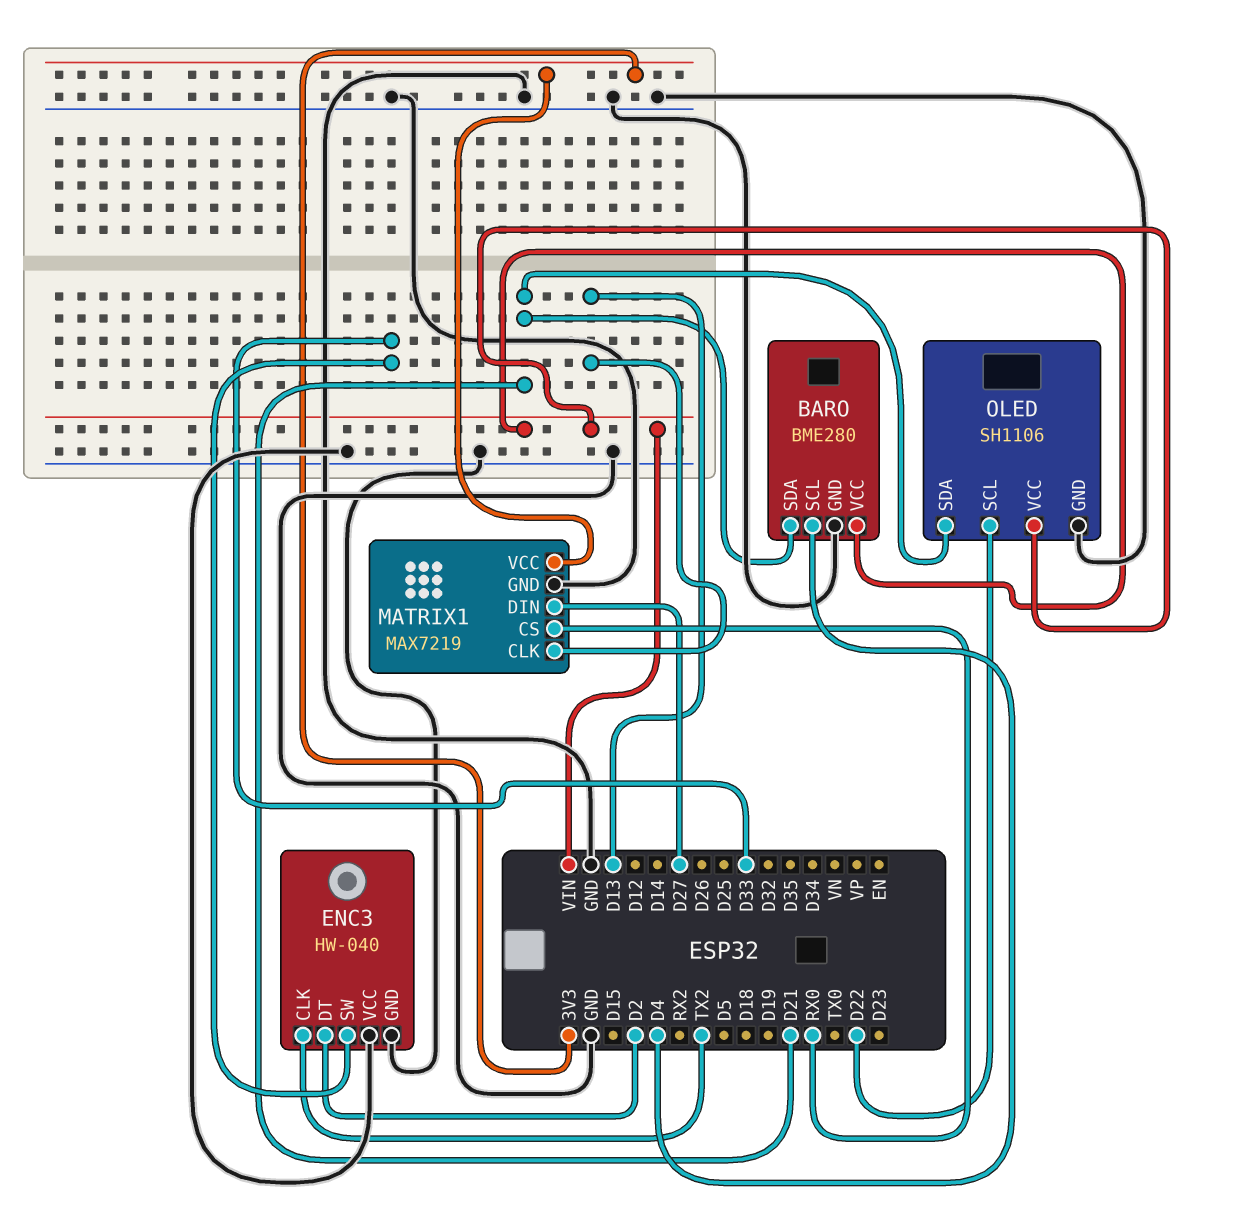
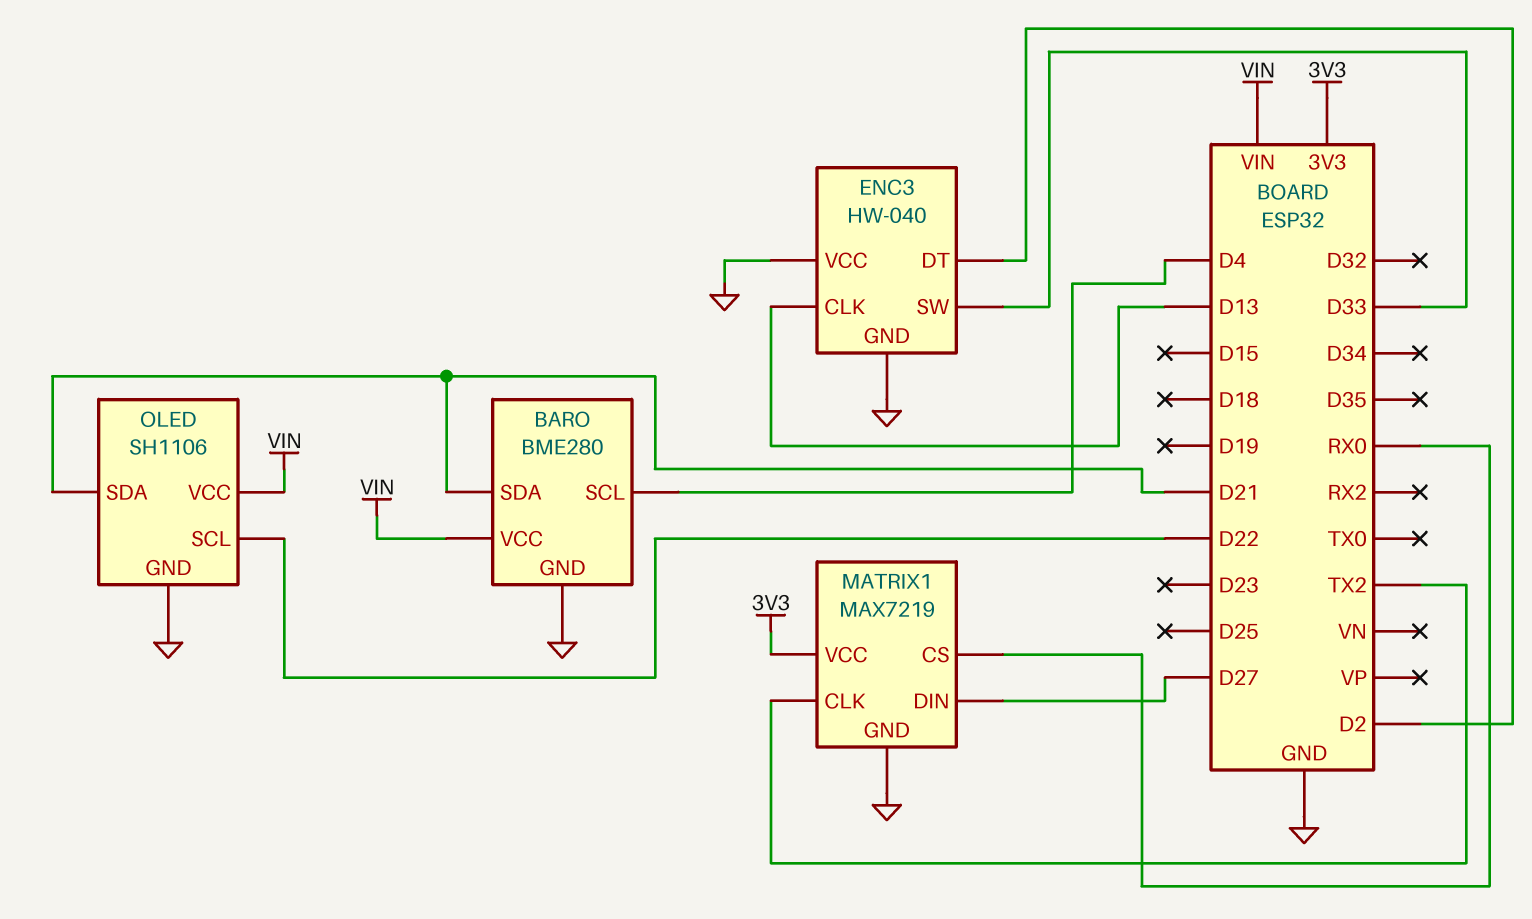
ENC3 pin CLK: TX2 -> D13
MATRIX1 pin CLK: D13 -> TX2

